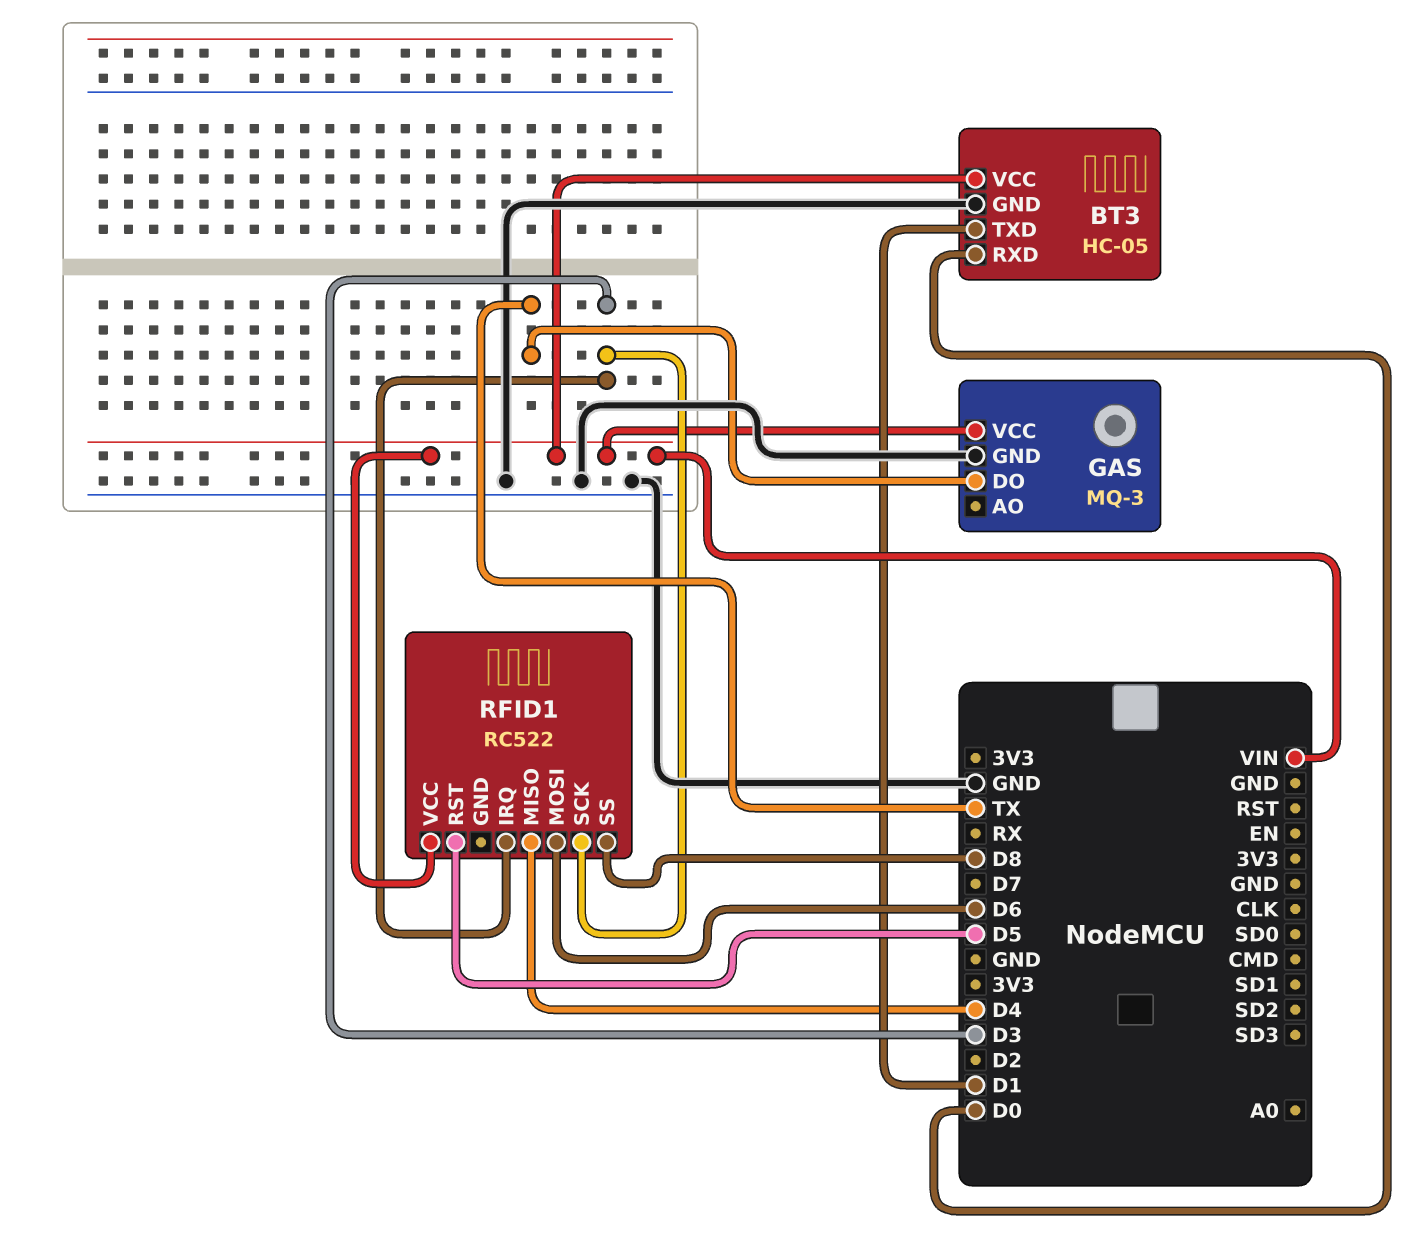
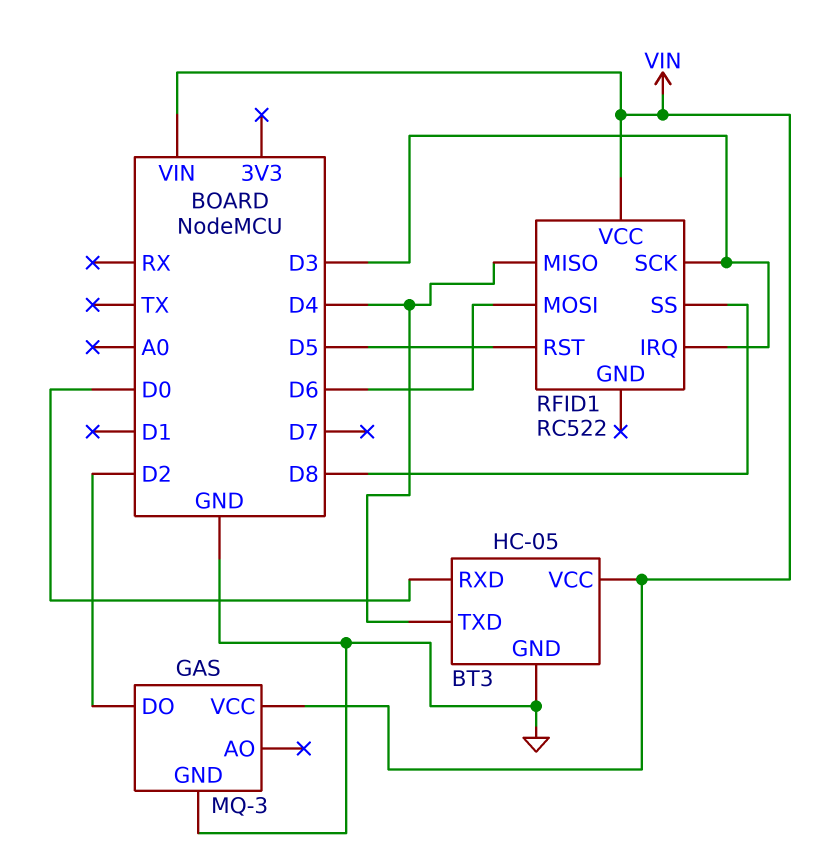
BT3 pin TXD: D1 -> D4
GAS pin DO: TX -> D2

